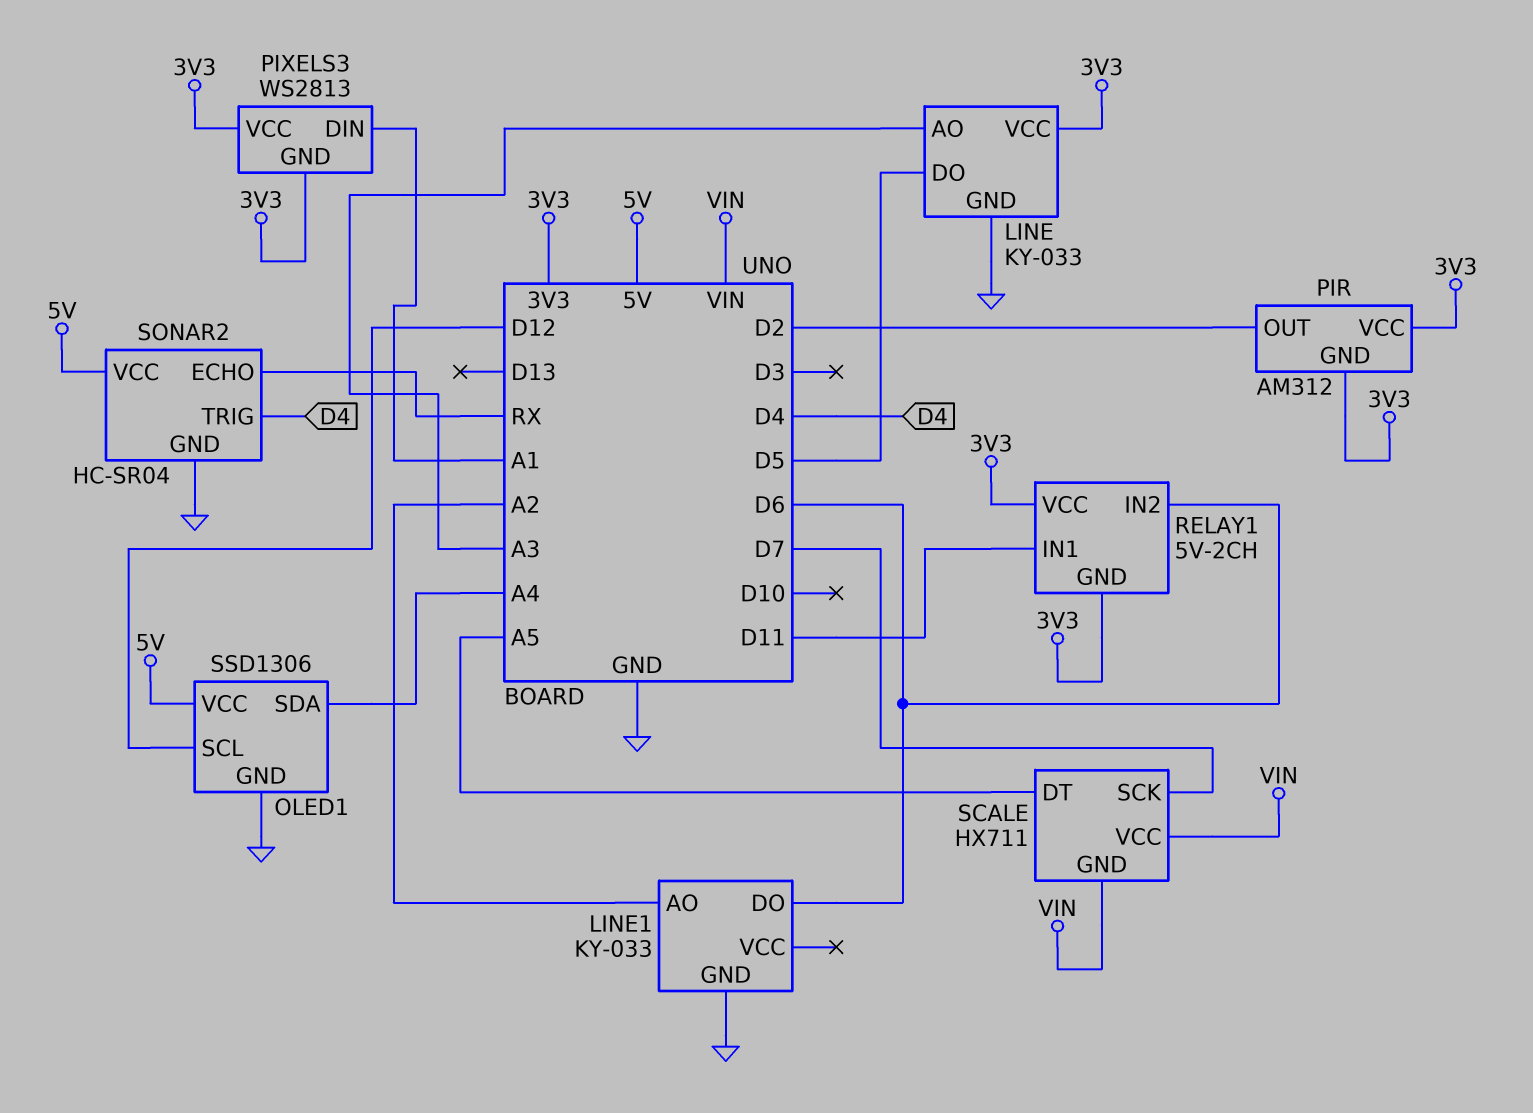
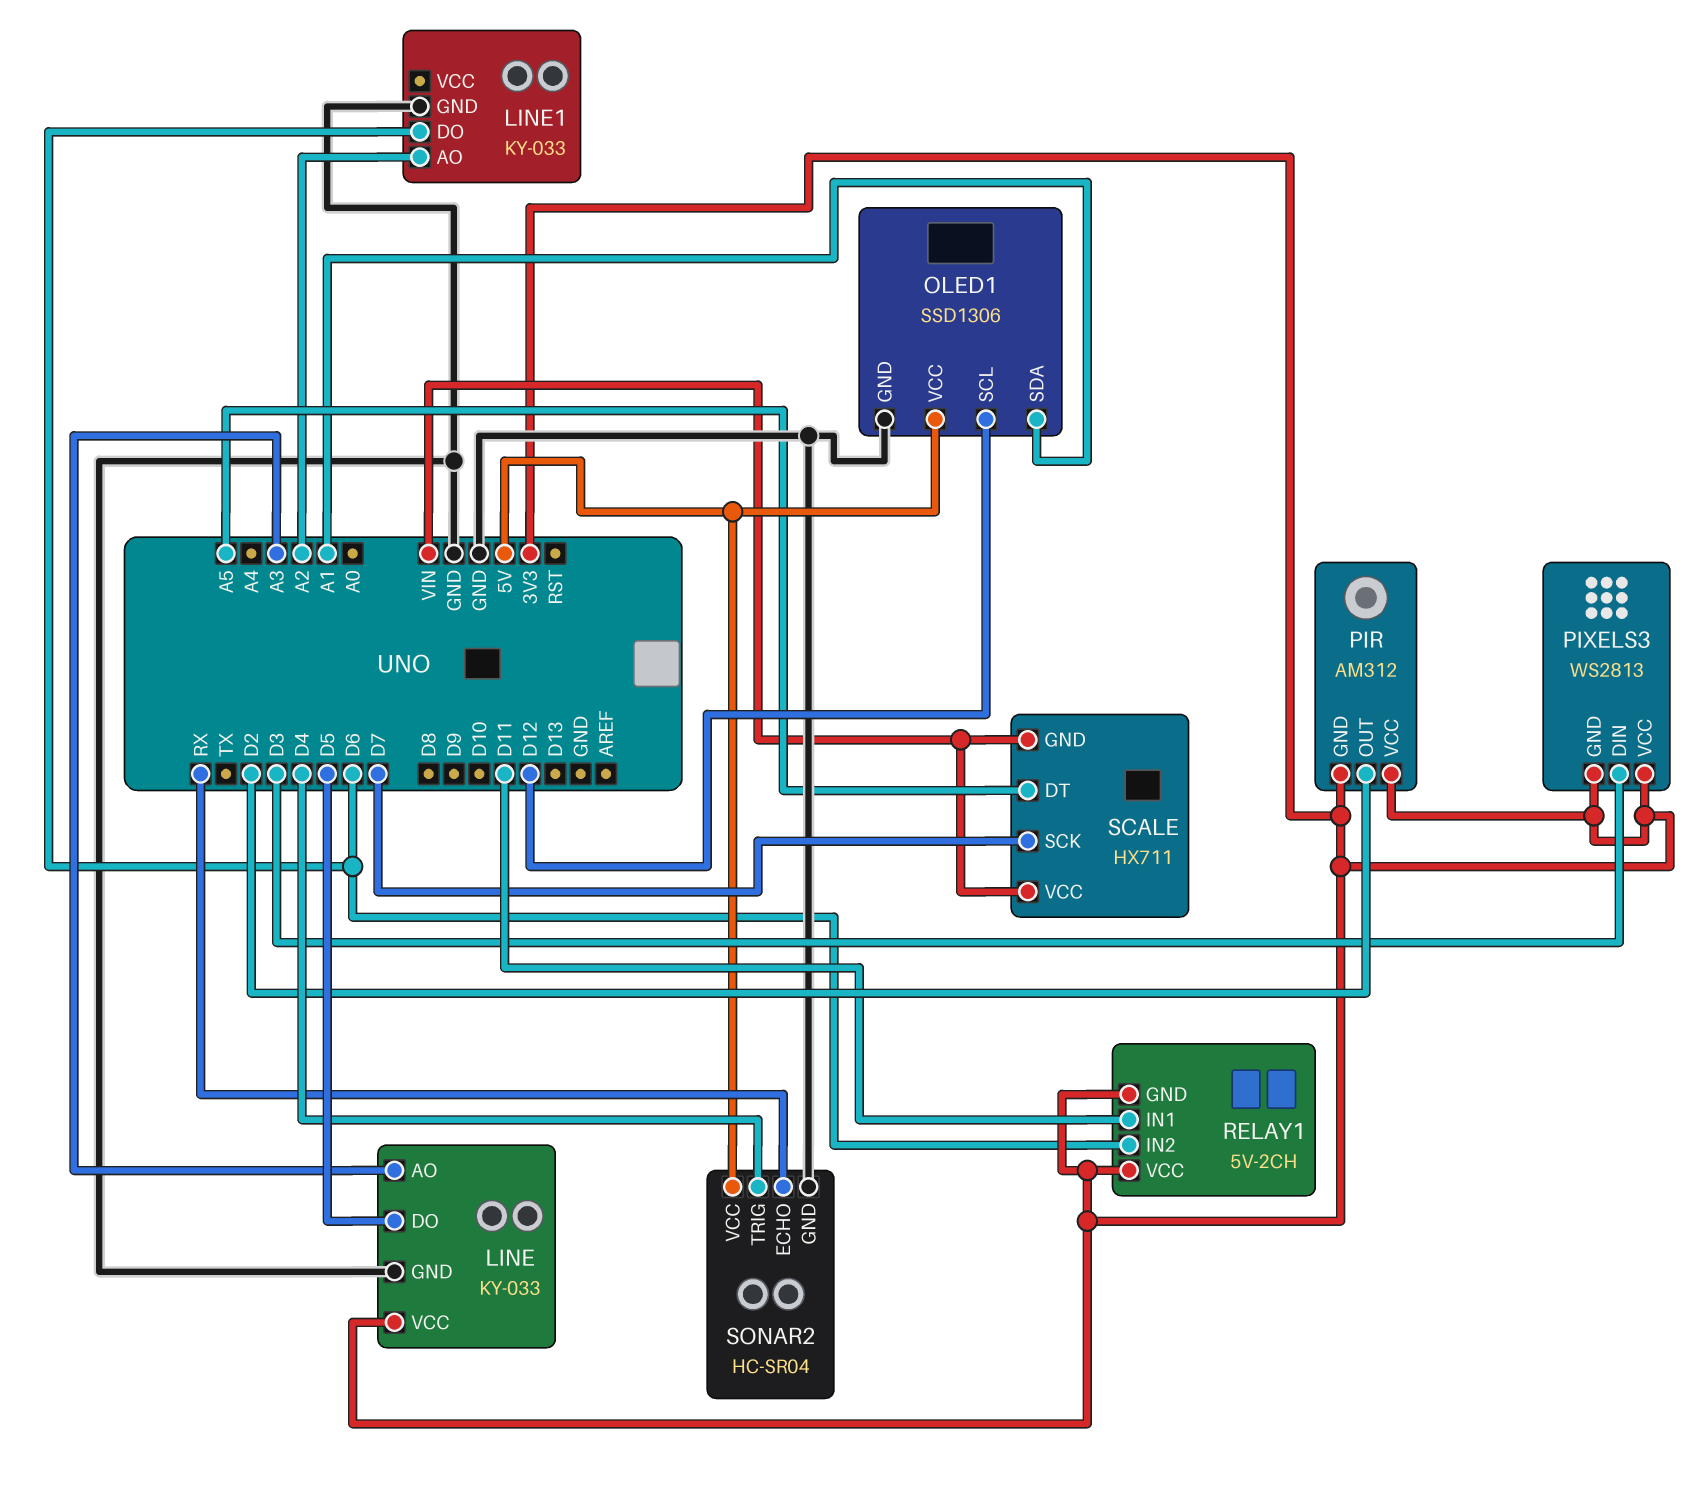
OLED1 pin SDA: A4 -> A1
PIXELS3 pin DIN: A1 -> D3

